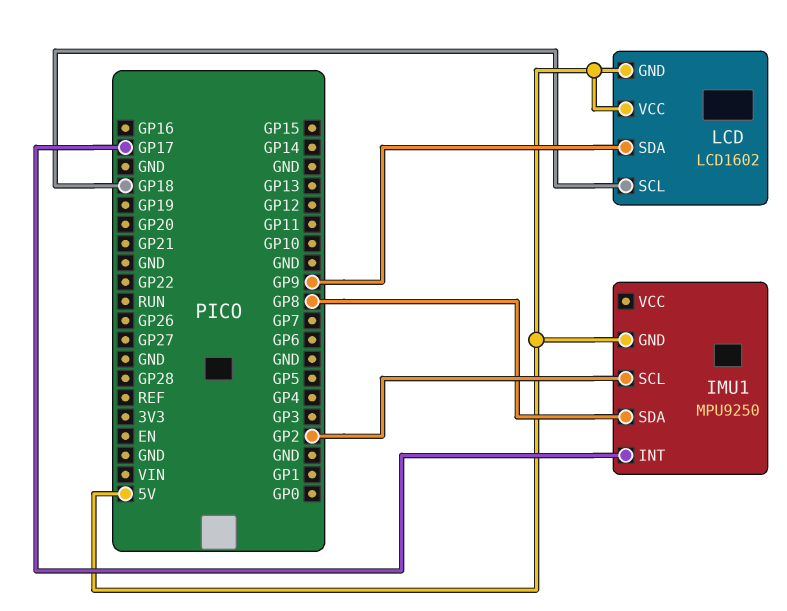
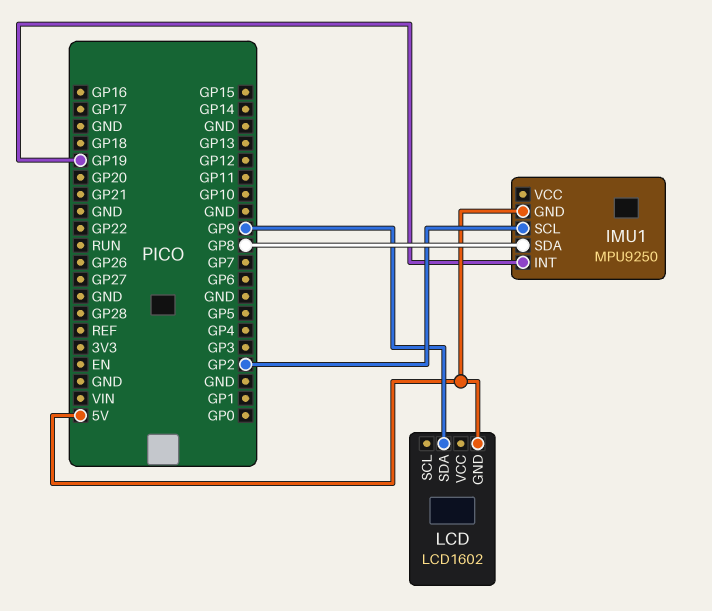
IMU1 pin INT: GP17 -> GP19
LCD pin SCL: GP18 -> none
LCD pin VCC: 5V -> none

